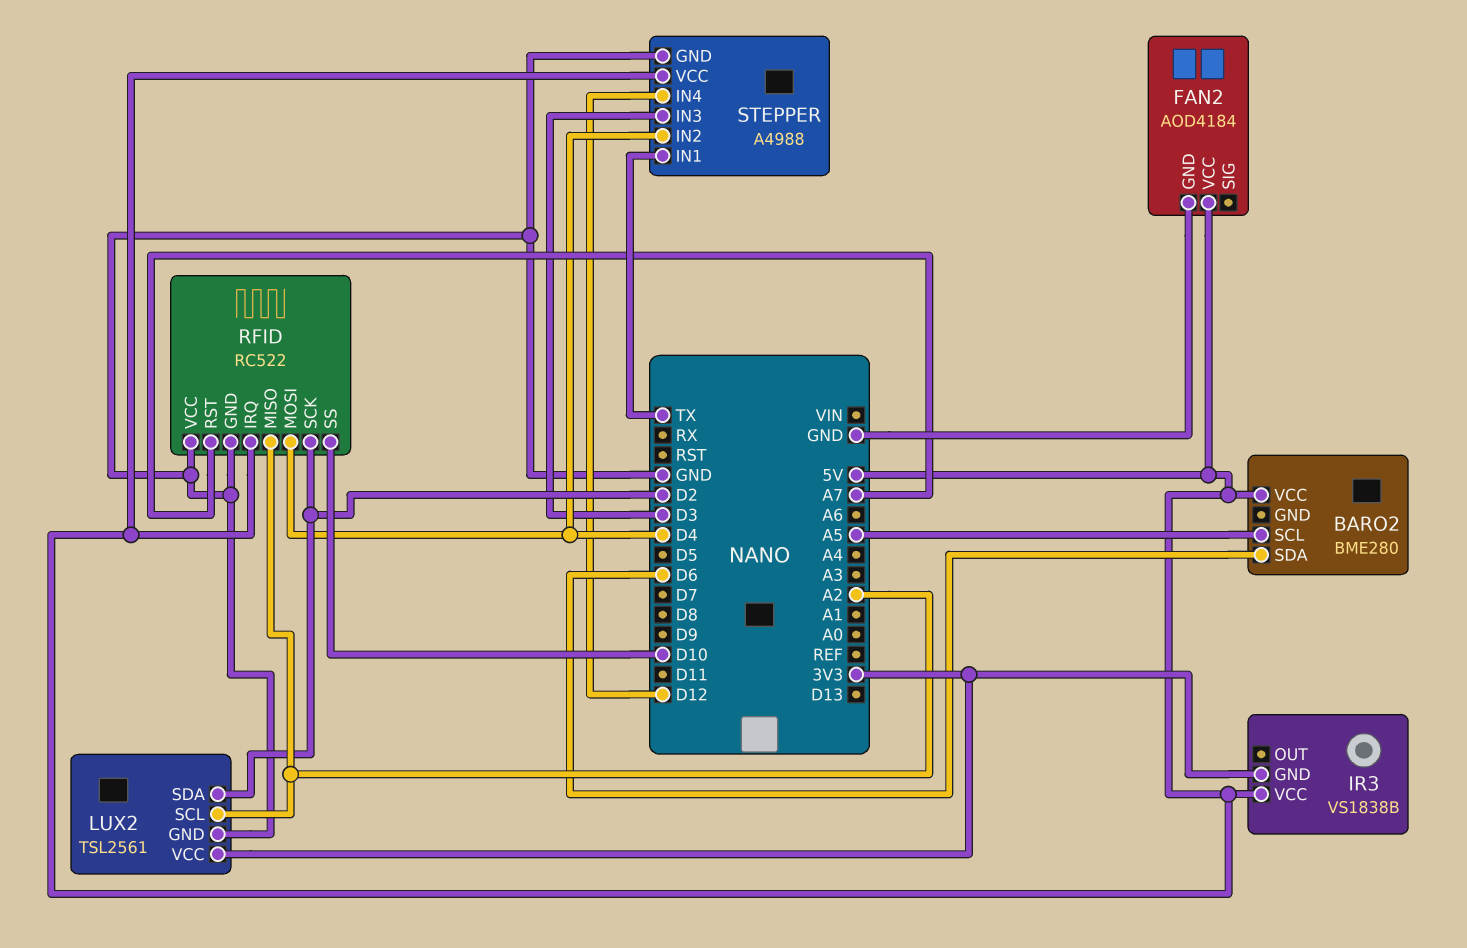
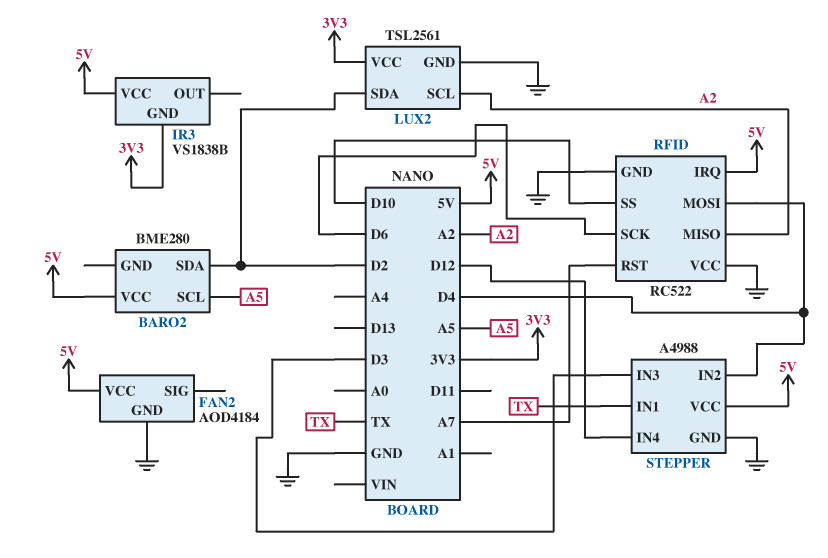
BARO2 pin SDA: D6 -> D2
RFID pin SCK: D2 -> D6

